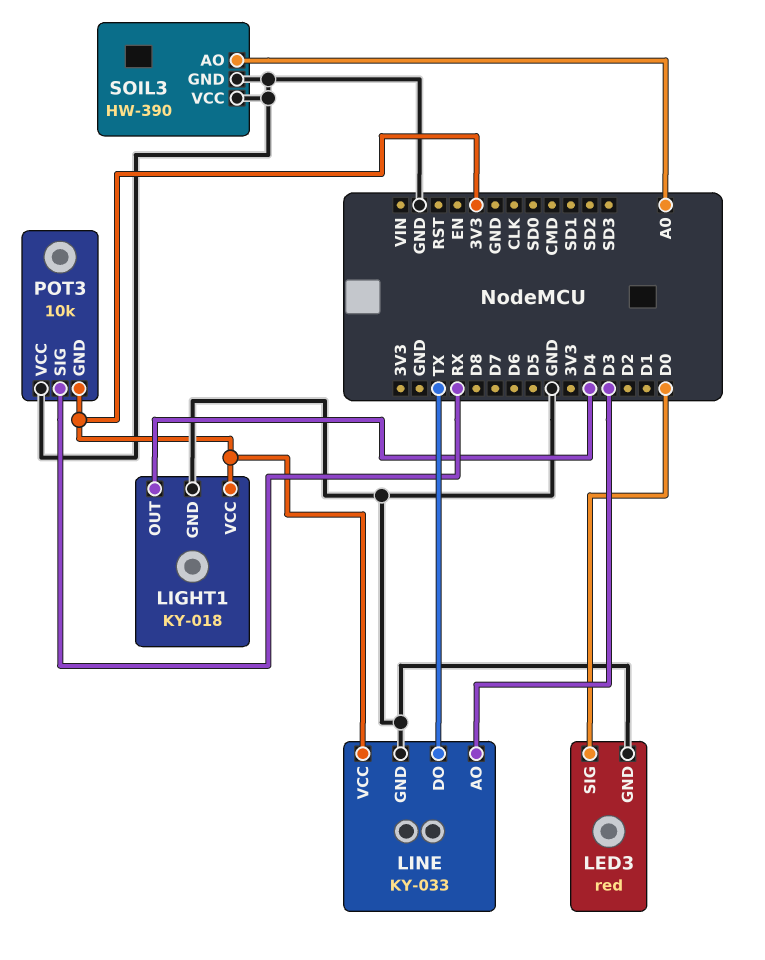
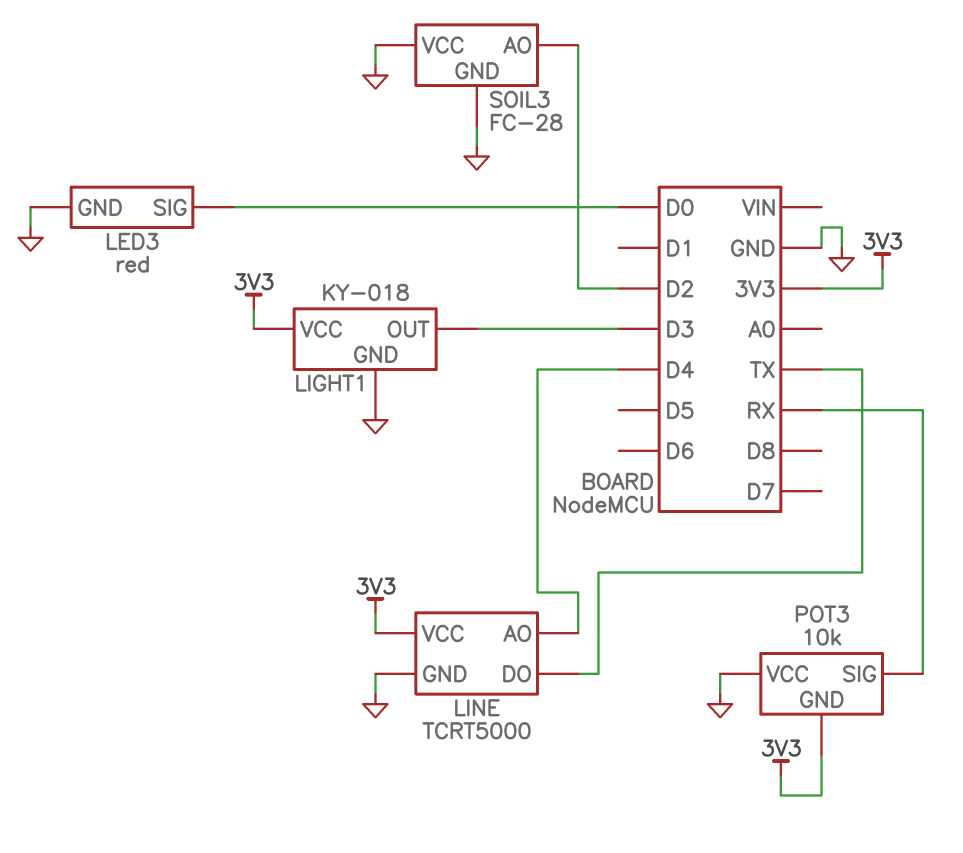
LIGHT1 pin OUT: D4 -> D3
LINE: KY-033 -> TCRT5000
LINE pin AO: D3 -> D4
SOIL3: HW-390 -> FC-28
SOIL3 pin AO: A0 -> D2

